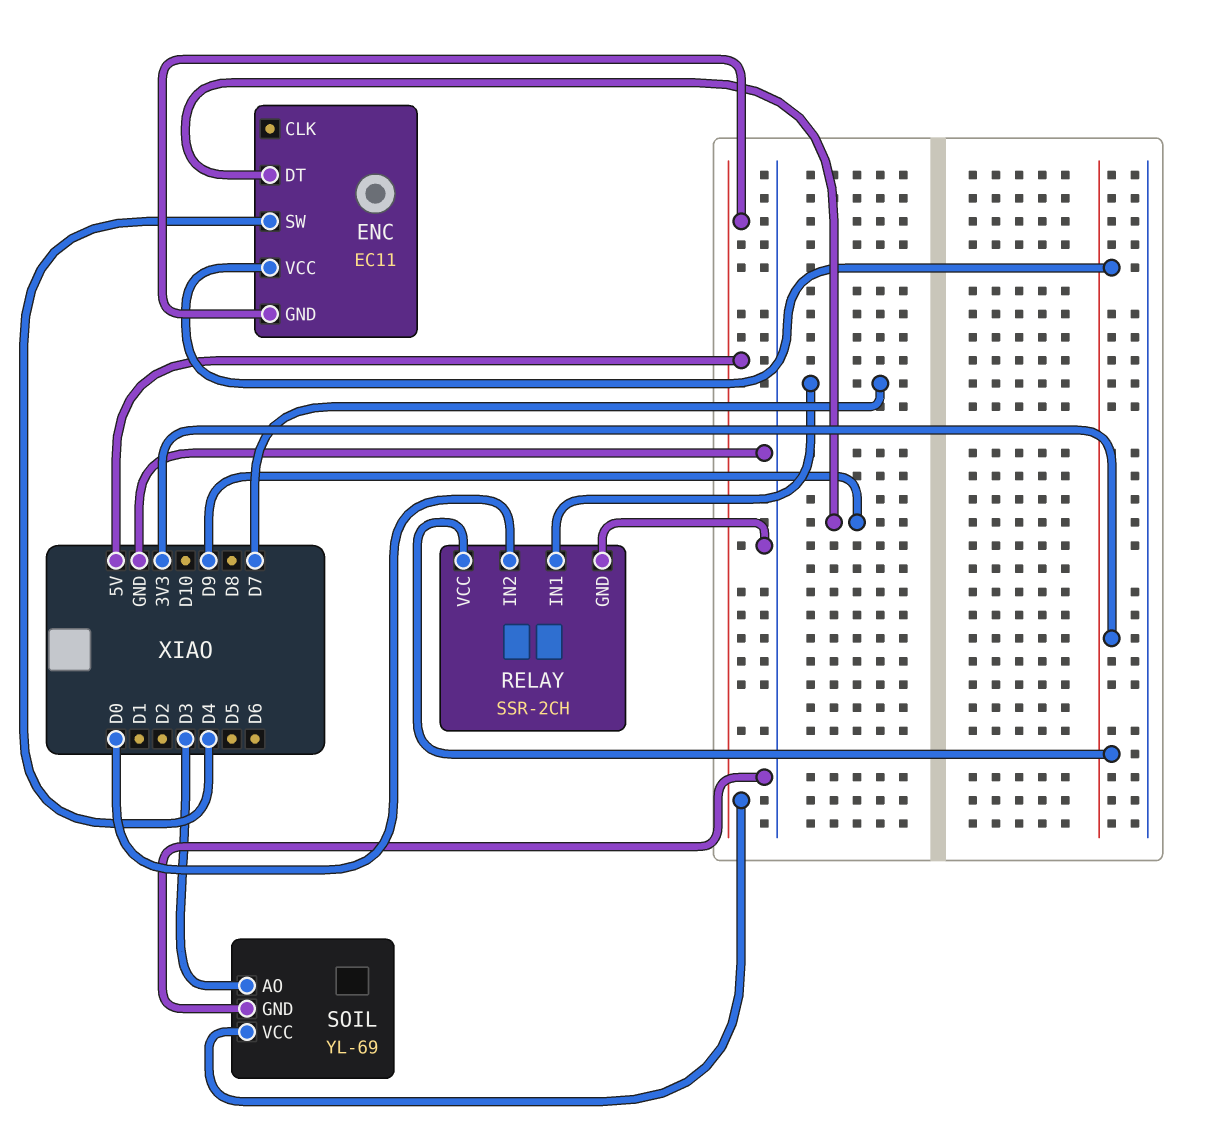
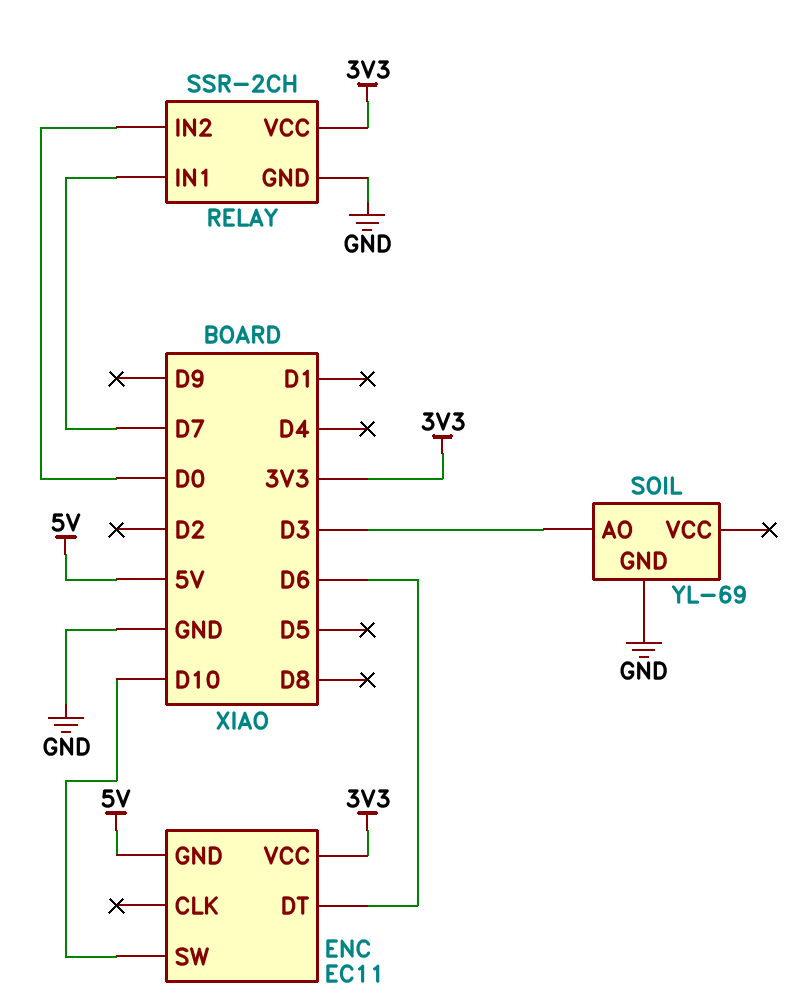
ENC pin DT: D9 -> D6
ENC pin SW: D4 -> D10
SOIL pin VCC: 5V -> none

